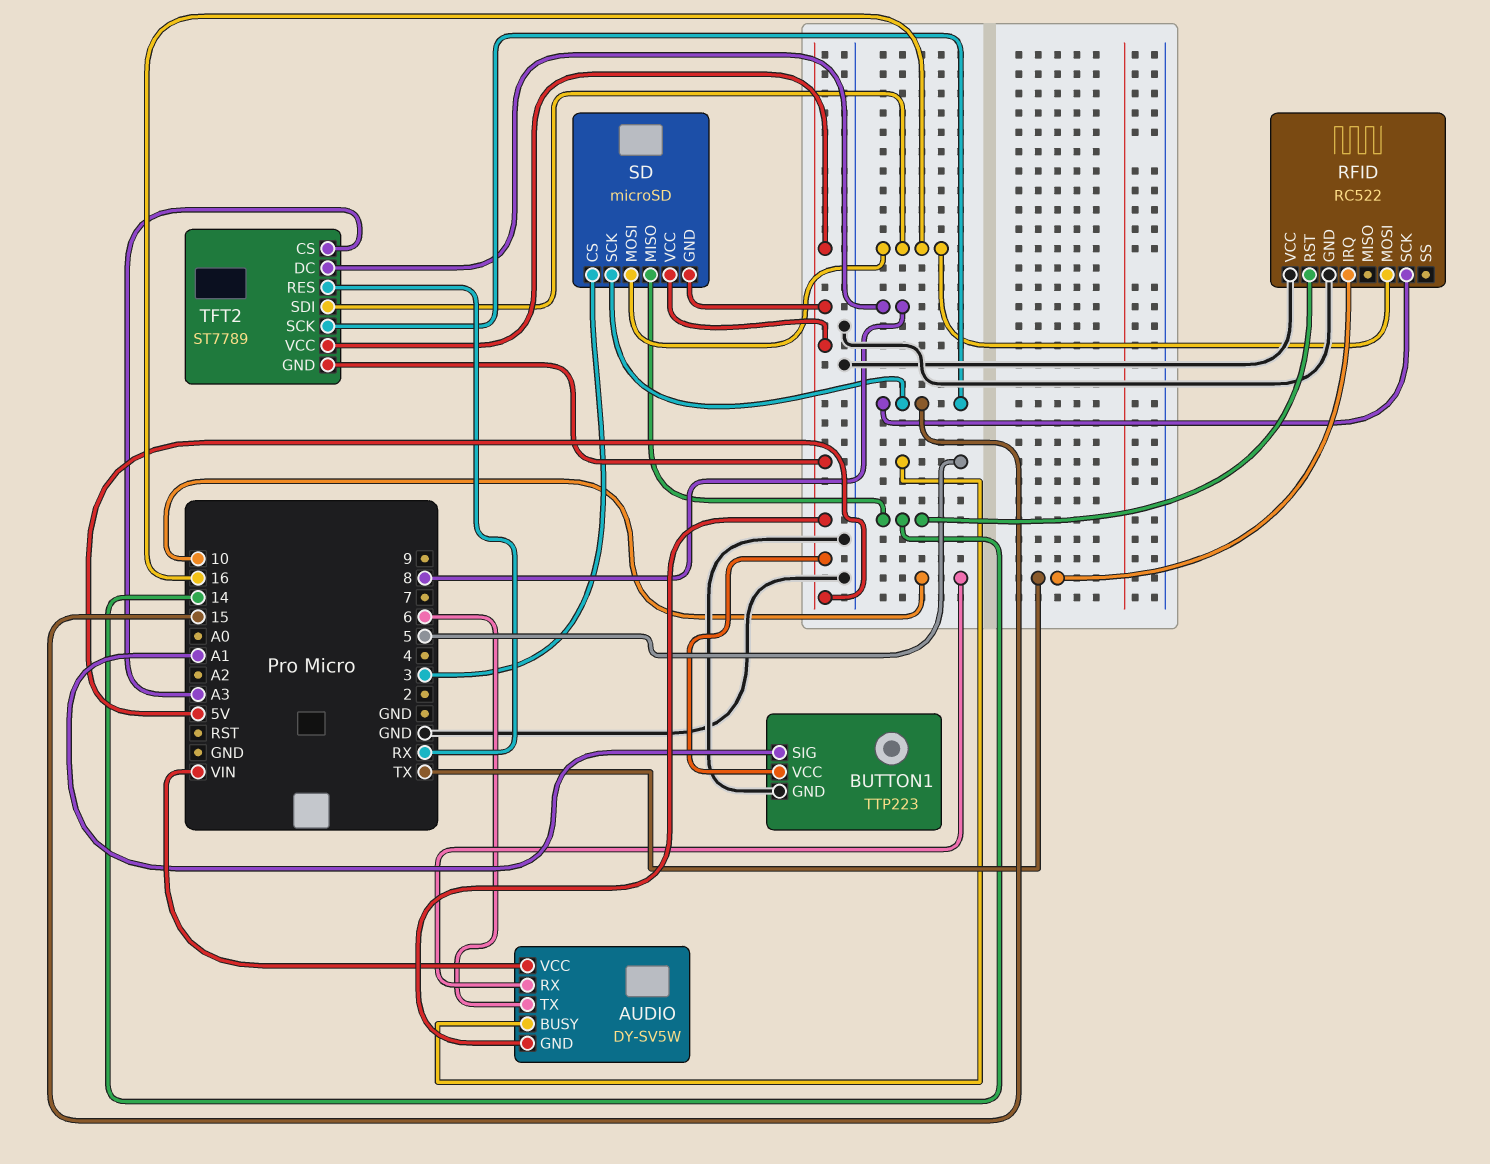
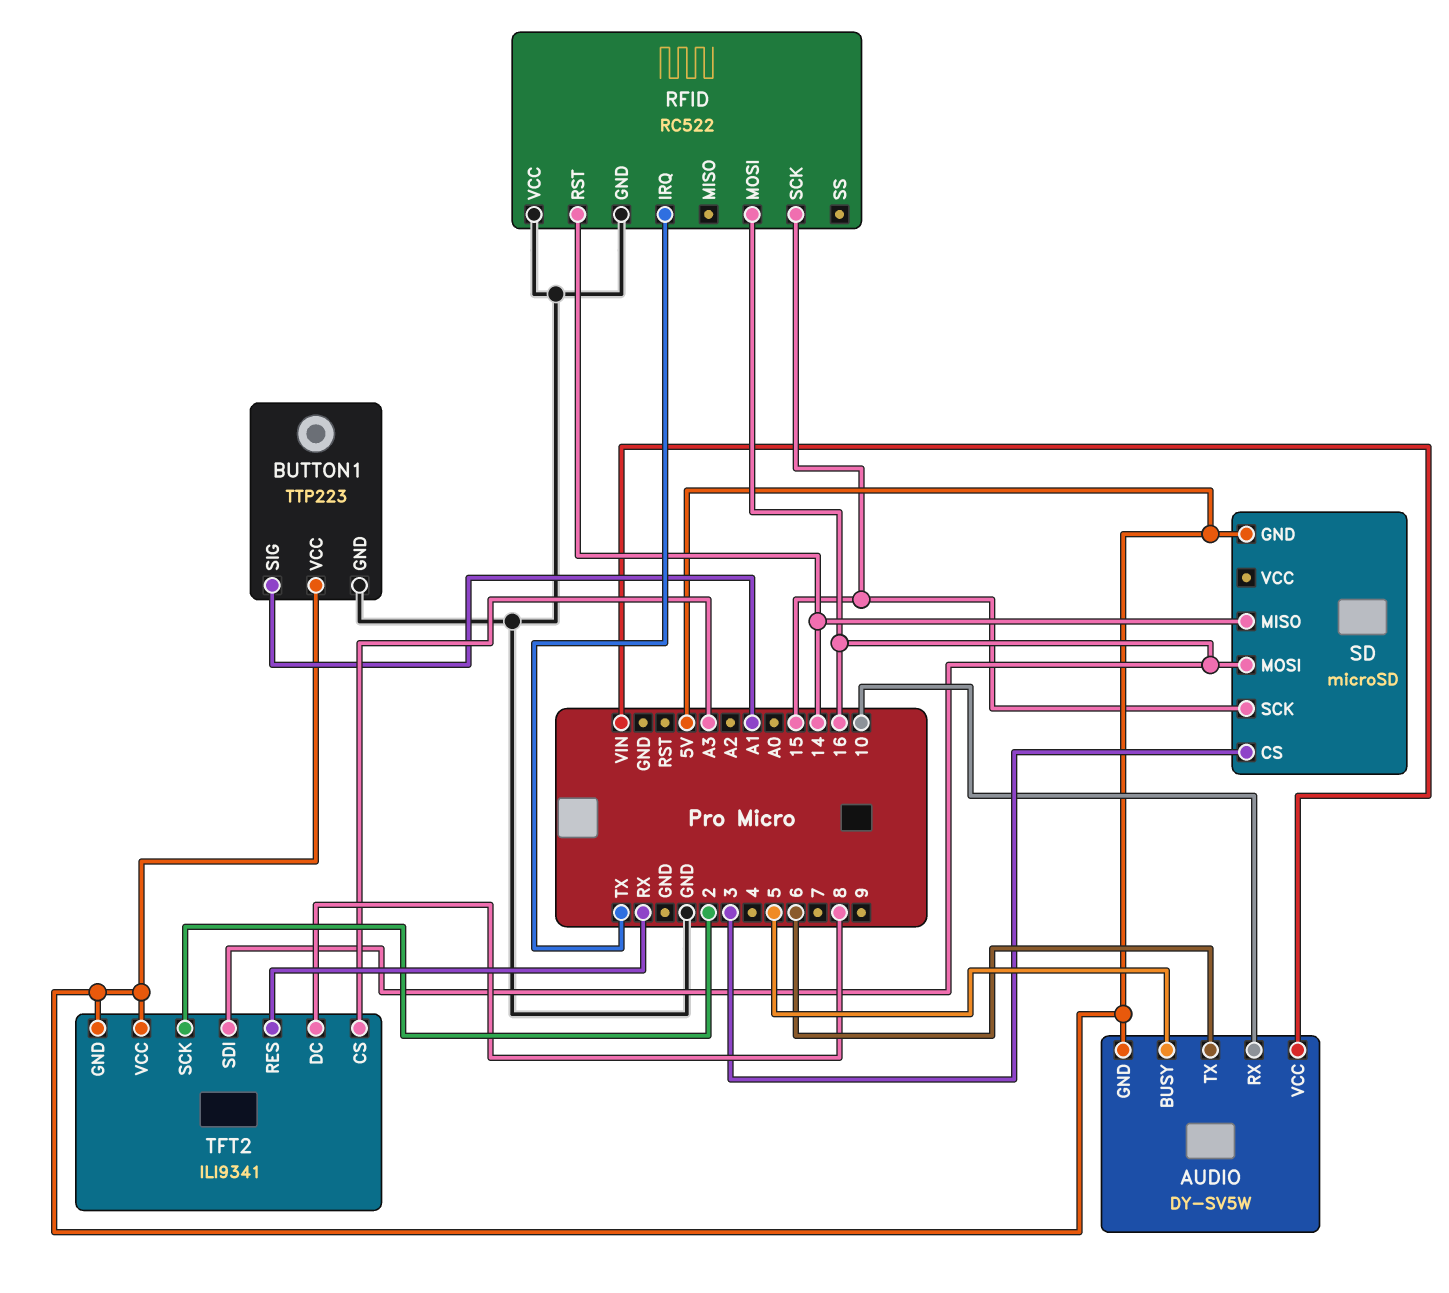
SD pin VCC: 5V -> none
TFT2: ST7789 -> ILI9341
TFT2 pin SCK: 15 -> 2

